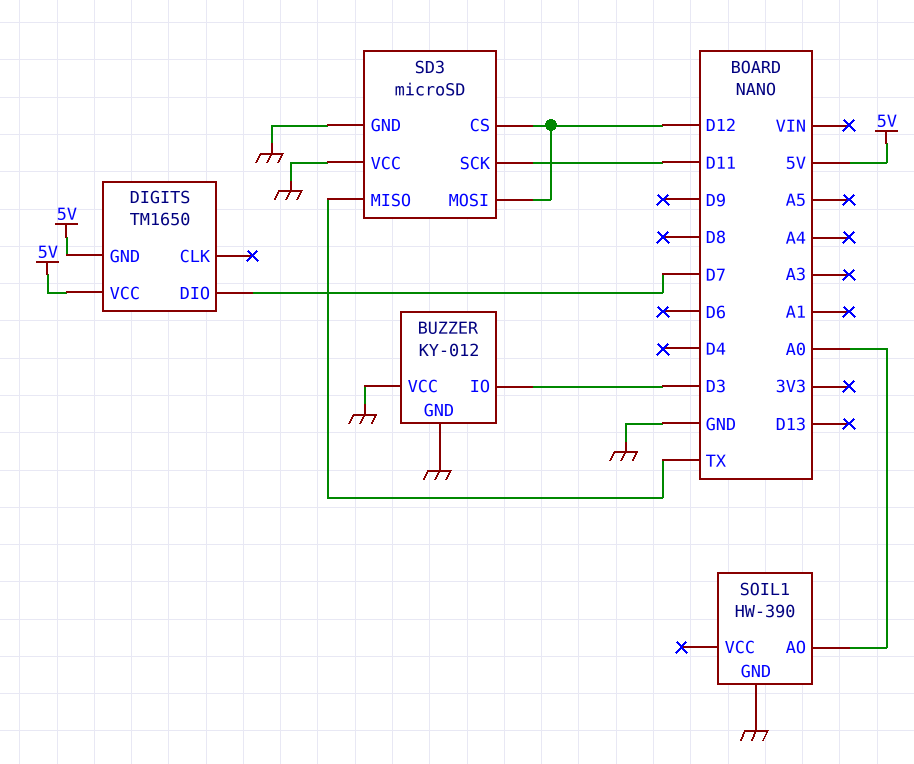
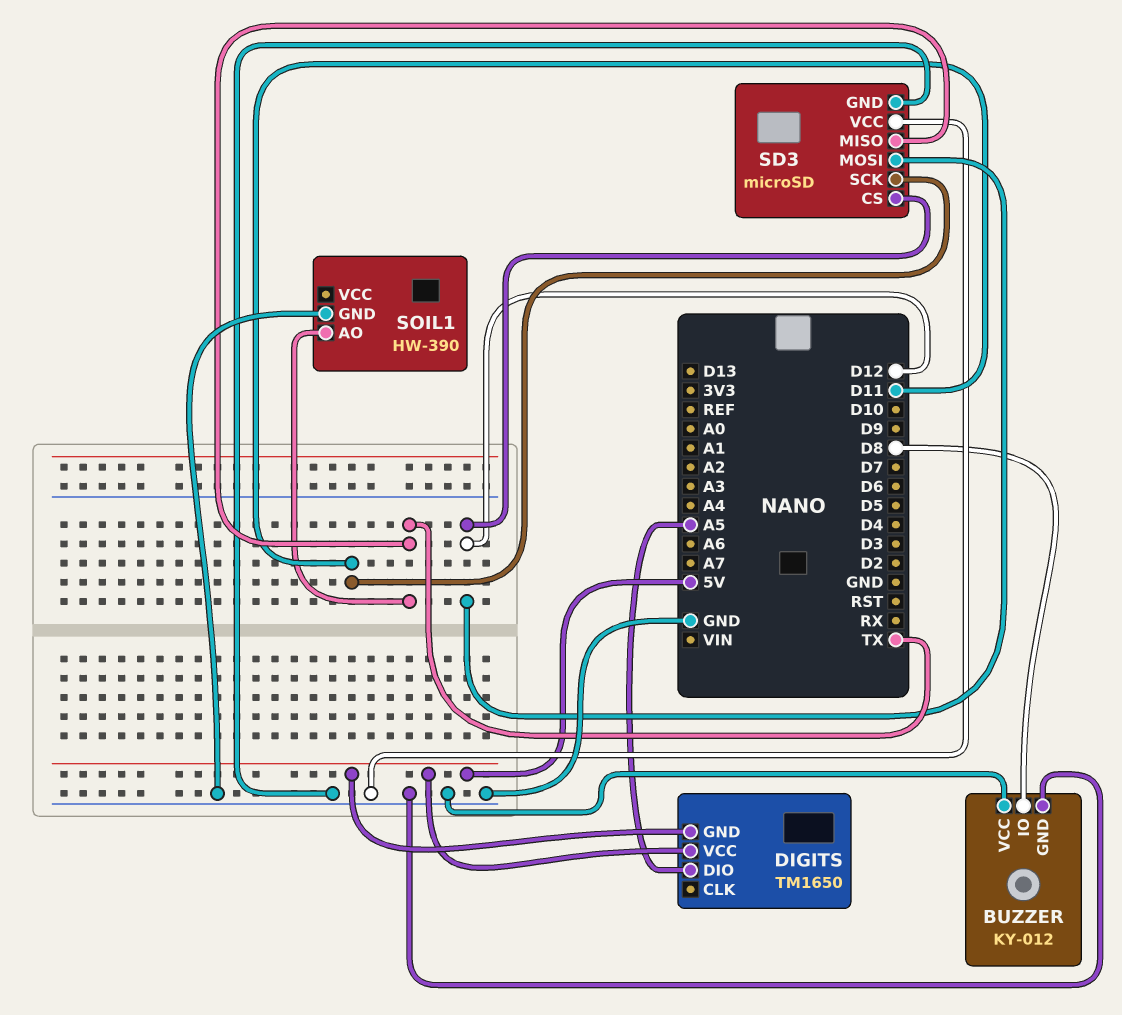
BUZZER pin IO: D3 -> D8
DIGITS pin DIO: D7 -> A5
SOIL1 pin AO: A0 -> TX

